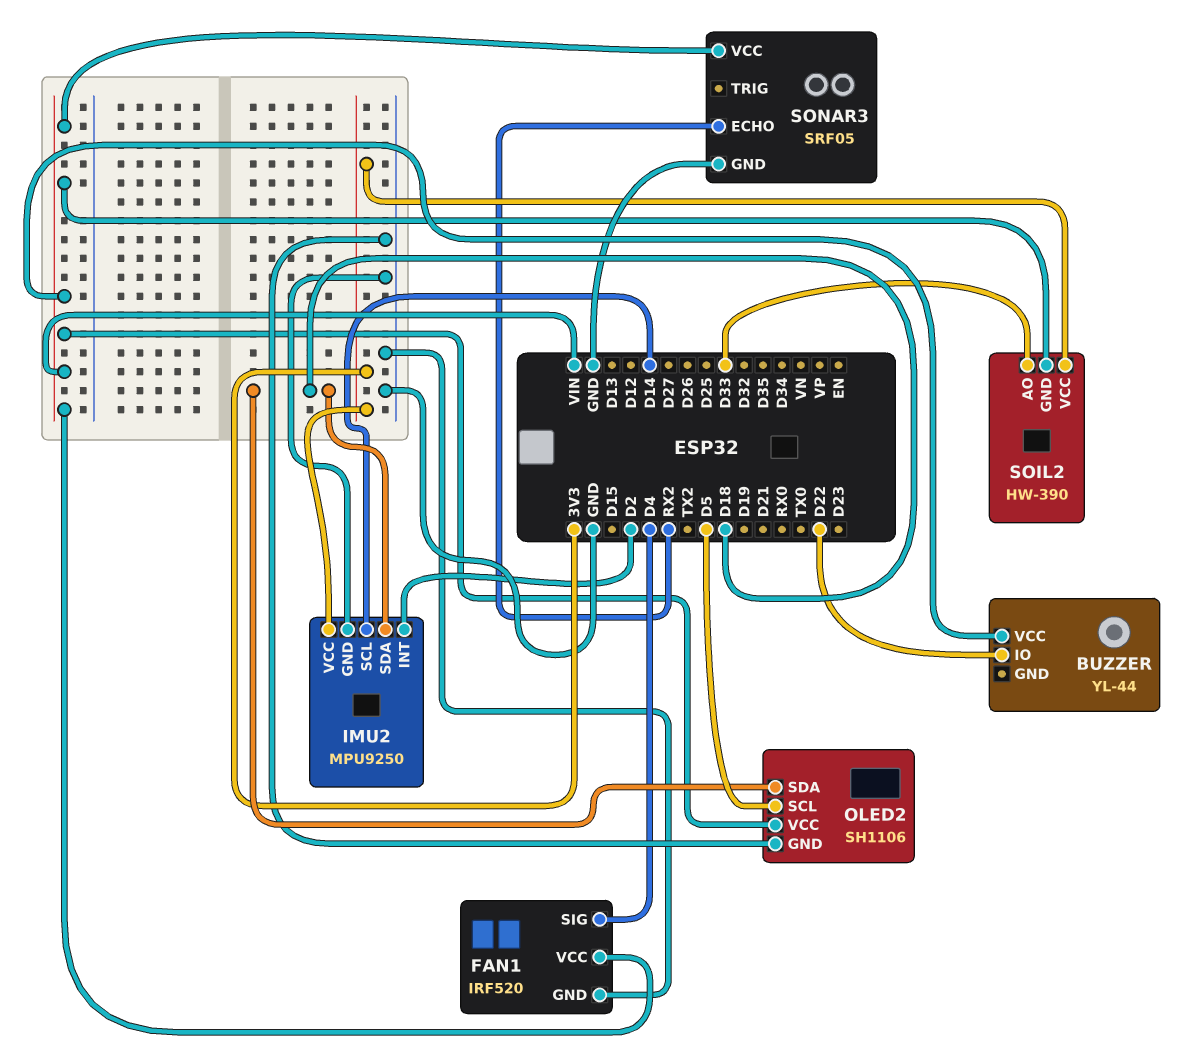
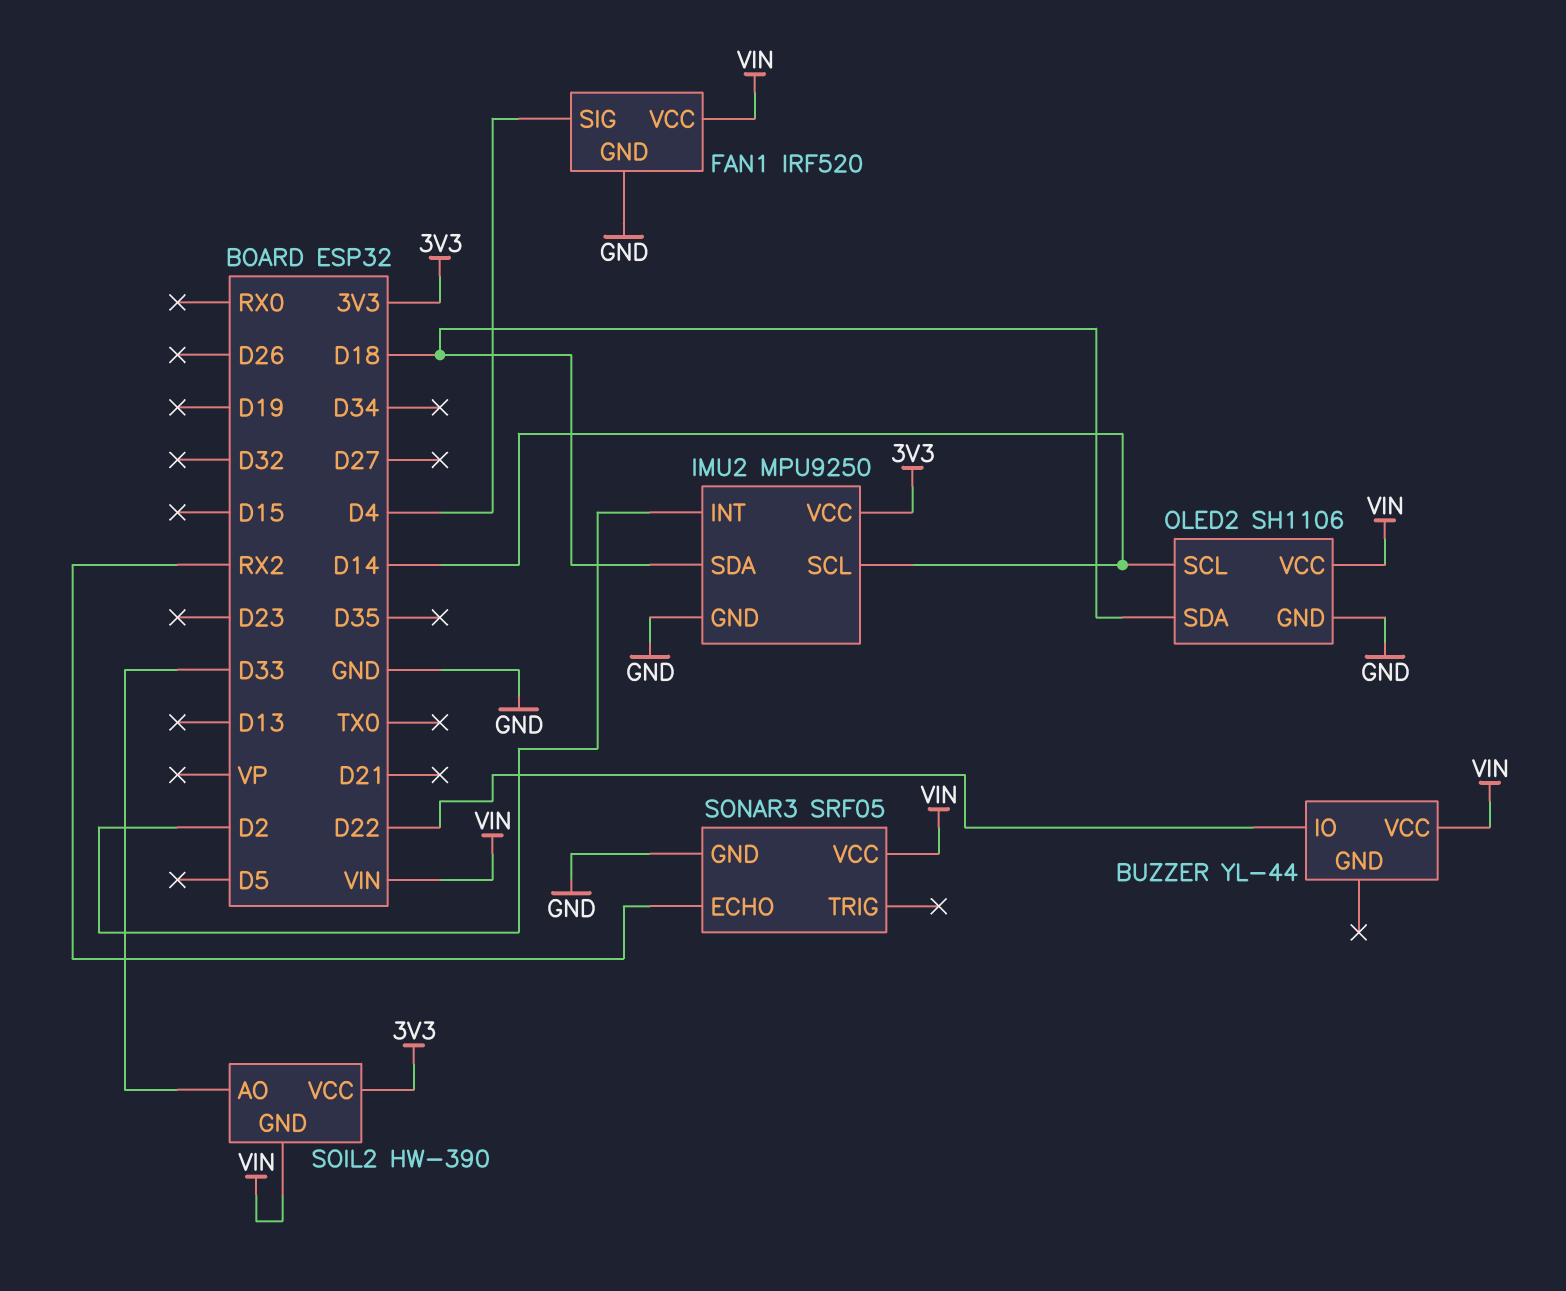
OLED2 pin SCL: D5 -> D14

